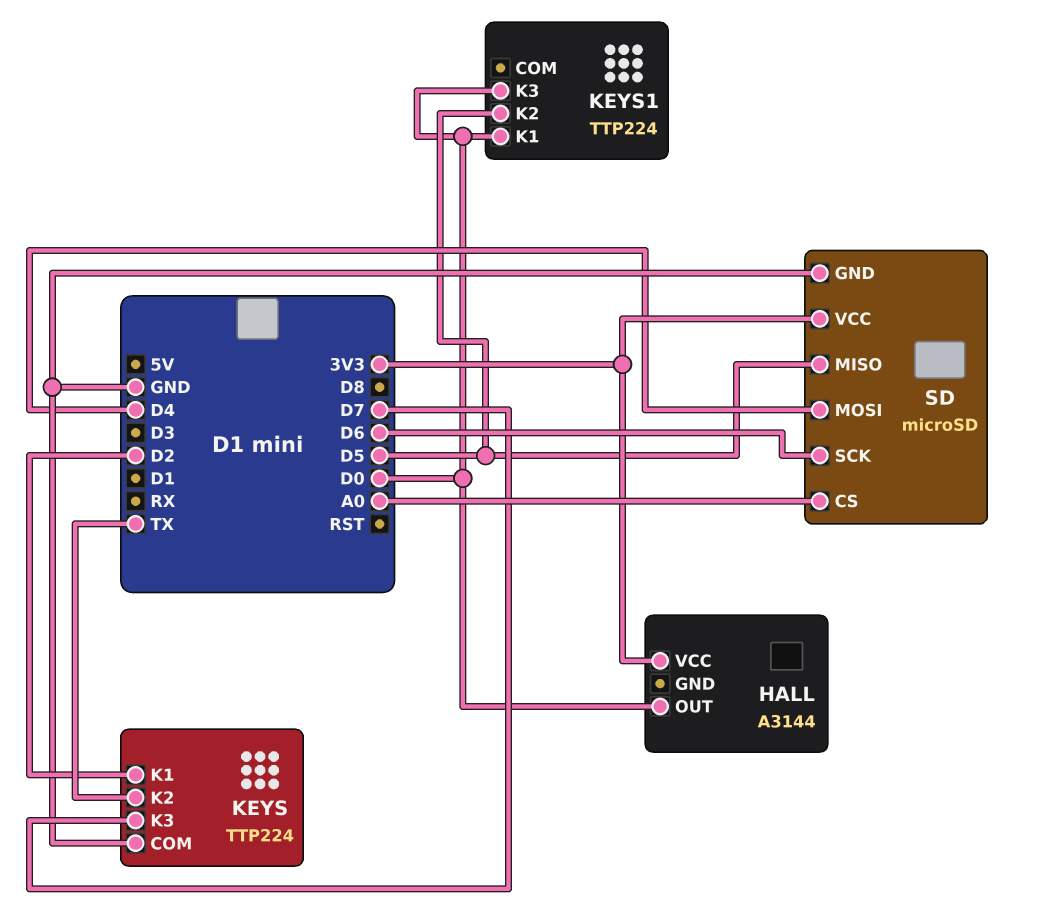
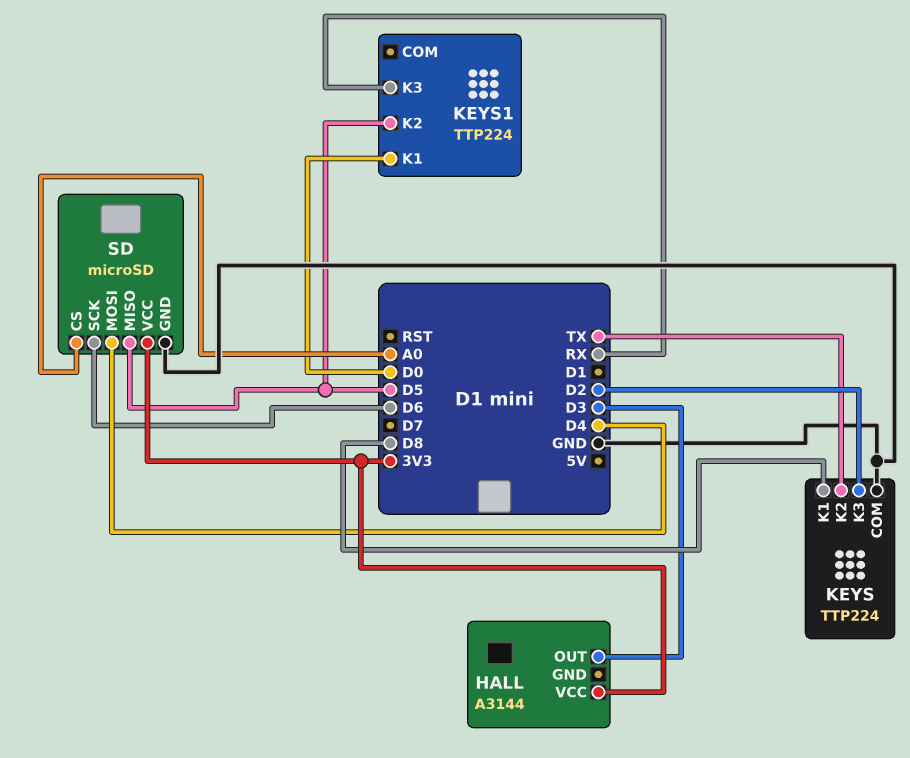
HALL pin OUT: D0 -> D3
KEYS pin K1: D2 -> D8
KEYS pin K3: D7 -> D2
KEYS1 pin K3: D0 -> RX

